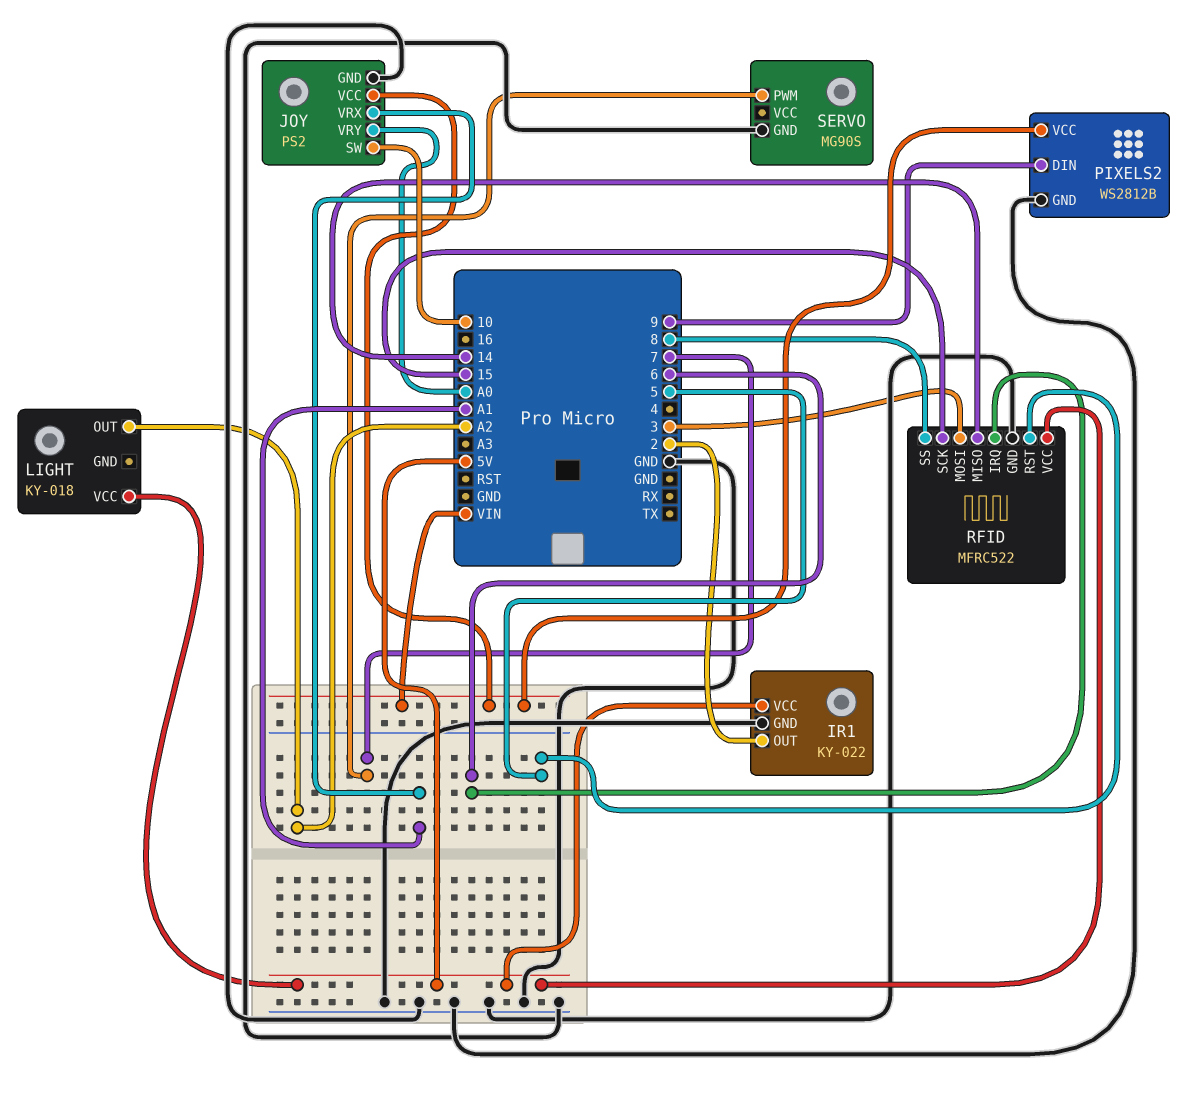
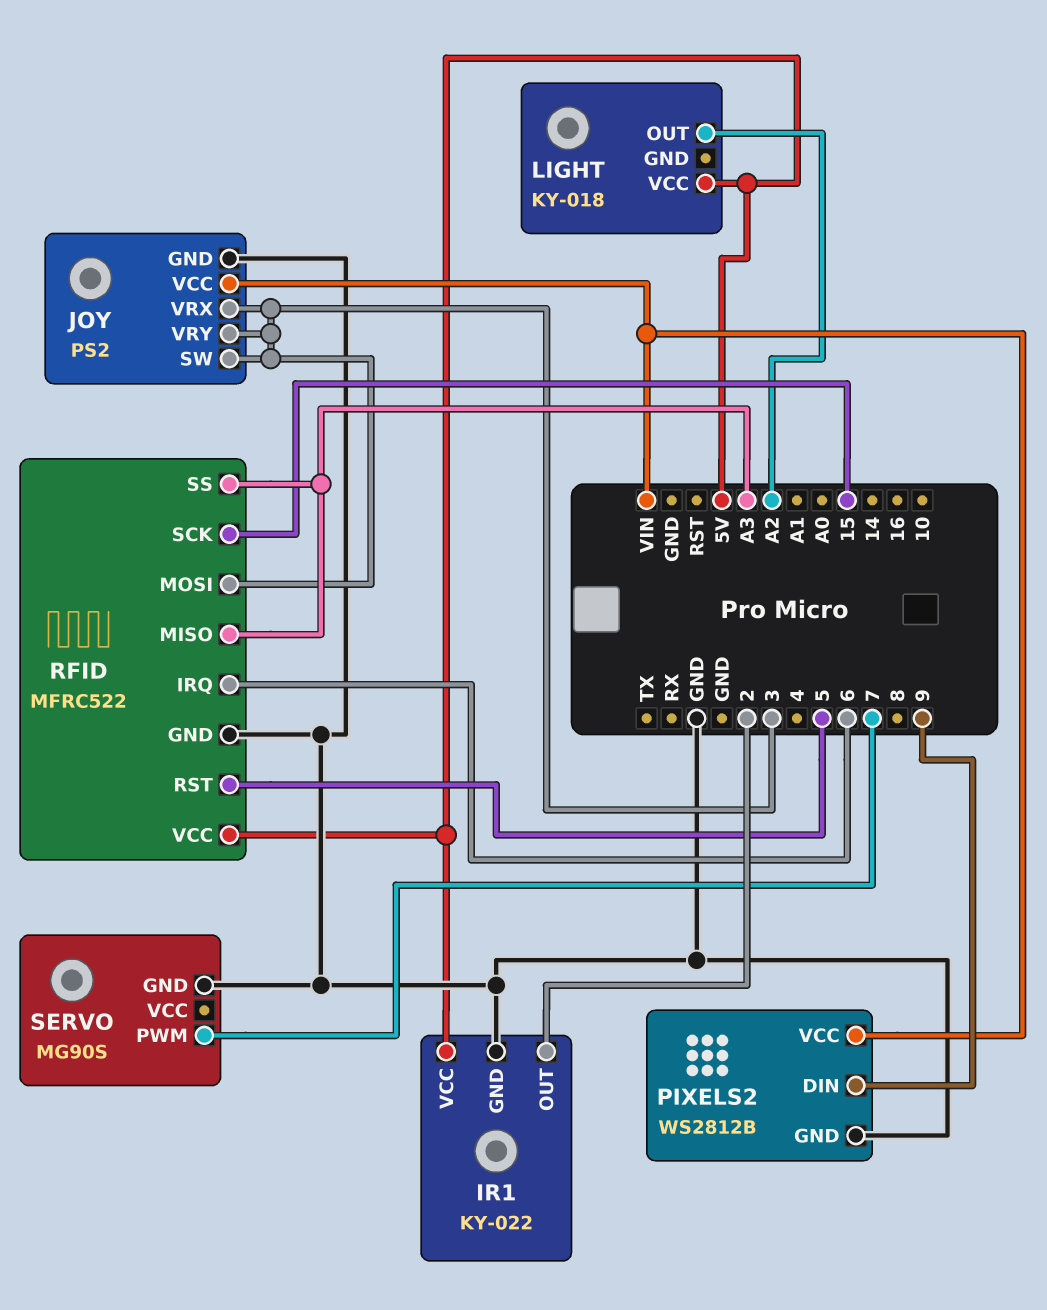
JOY pin SW: 10 -> 3
JOY pin VRX: A1 -> 3
JOY pin VRY: A0 -> 3
RFID pin MISO: 14 -> A3
RFID pin SS: 8 -> A3

